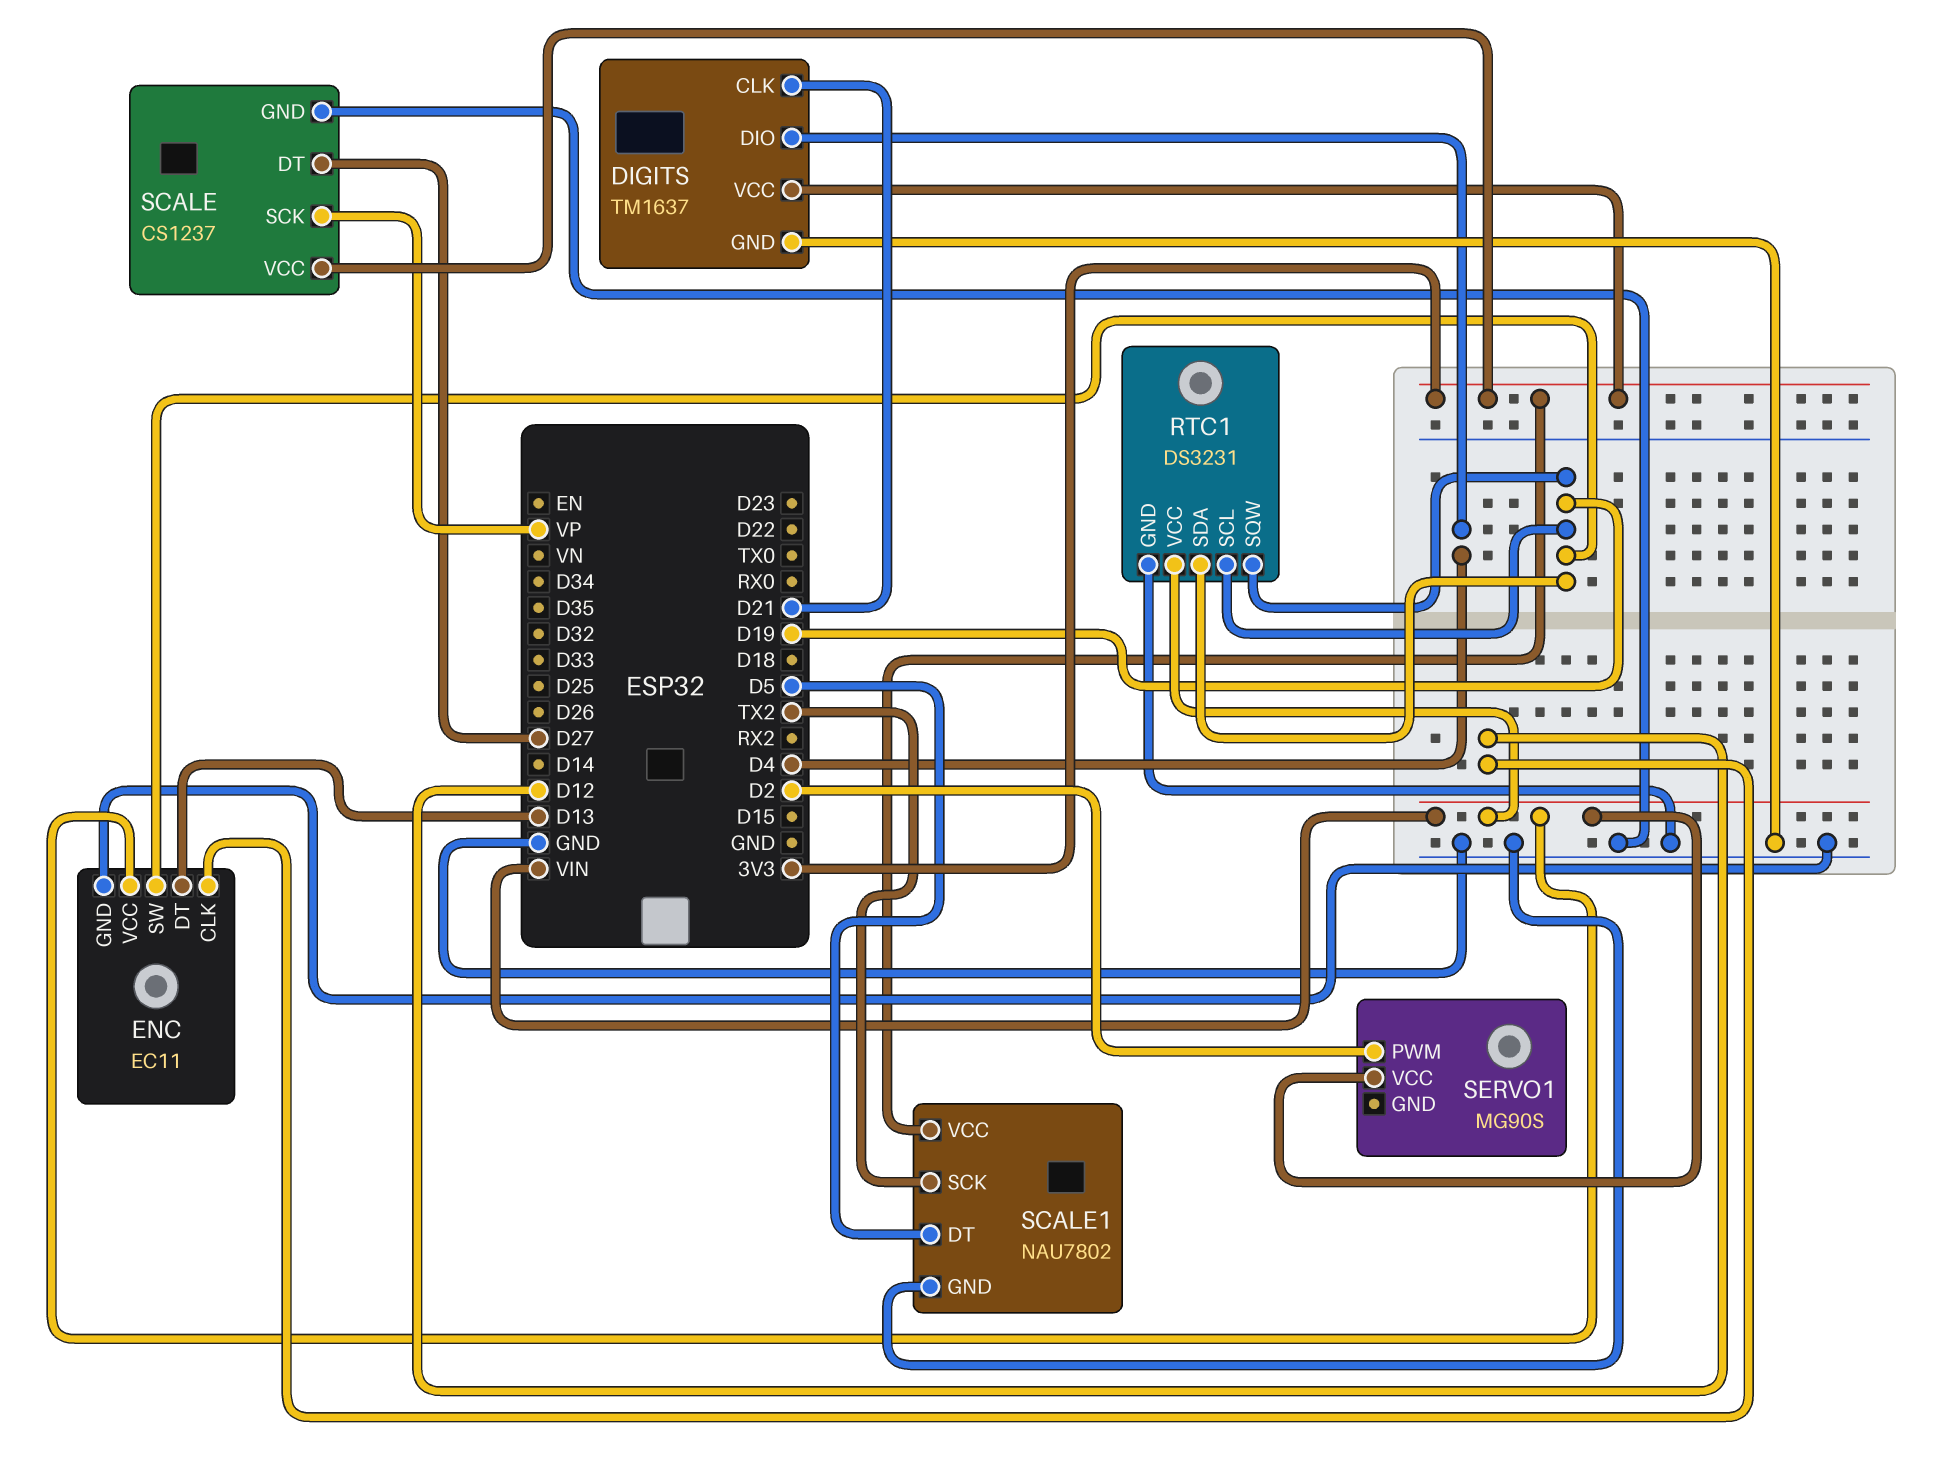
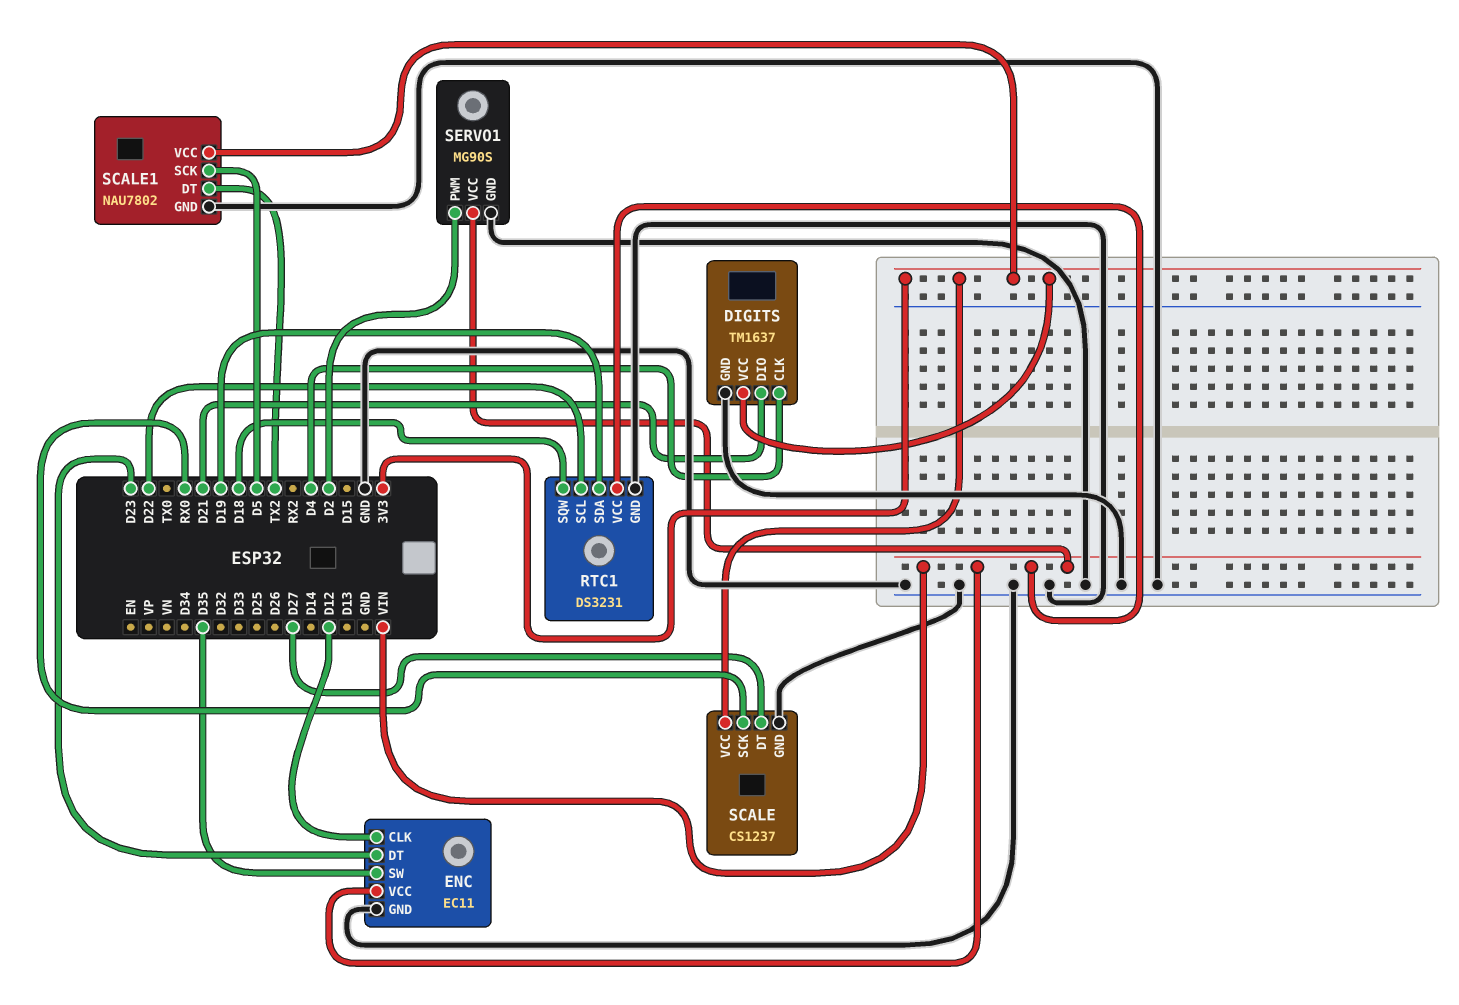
DIGITS pin CLK: D21 -> D4
DIGITS pin DIO: D4 -> D21
ENC pin DT: D13 -> D23
ENC pin SW: D19 -> D35
RTC1 pin SCL: D19 -> D22
RTC1 pin SQW: D19 -> D18
SCALE pin SCK: VP -> RX0
SCALE1 pin DT: D5 -> TX2
SCALE1 pin SCK: TX2 -> D5
SERVO1 pin GND: none -> GND

